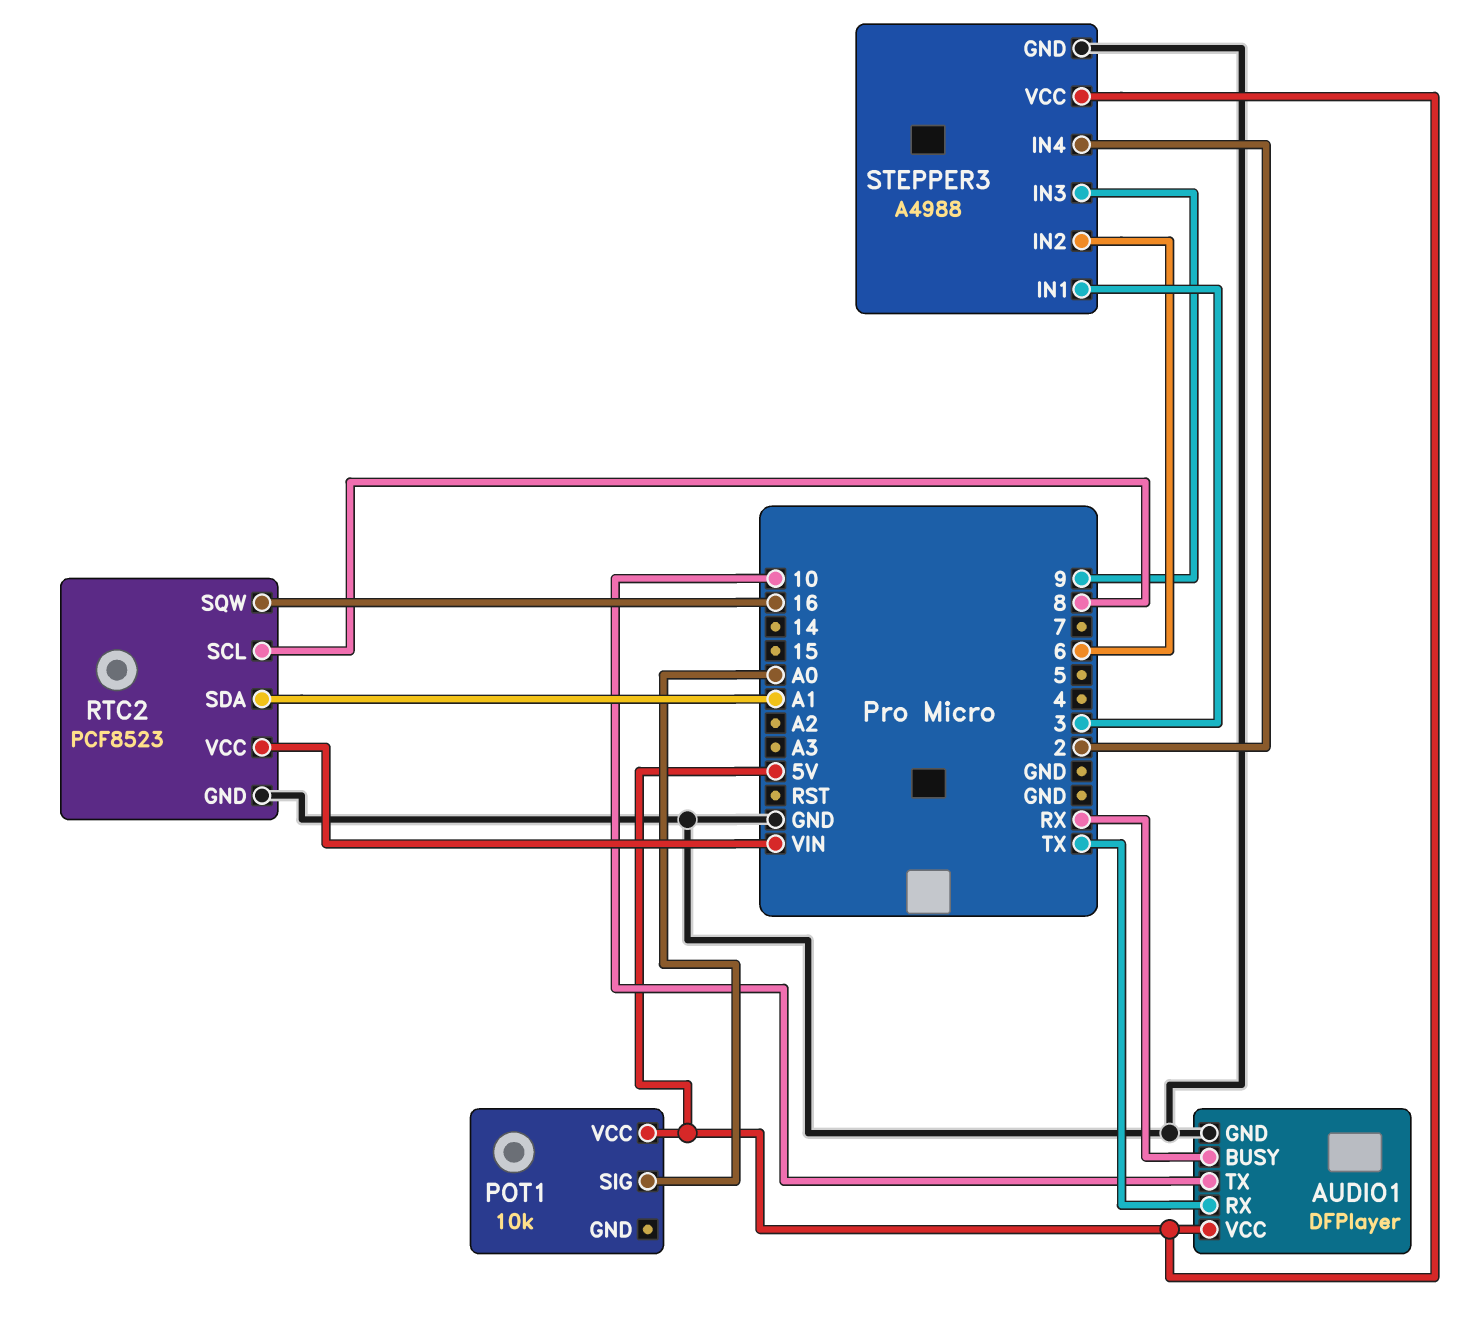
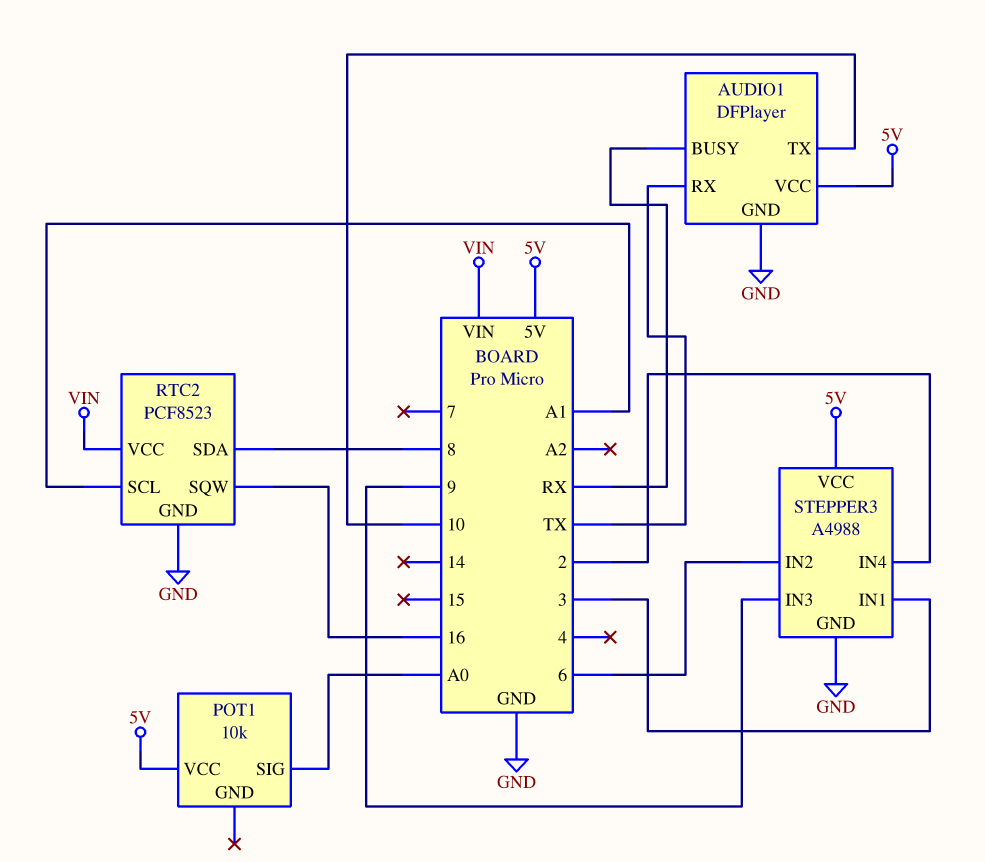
RTC2 pin SCL: 8 -> A1
RTC2 pin SDA: A1 -> 8

